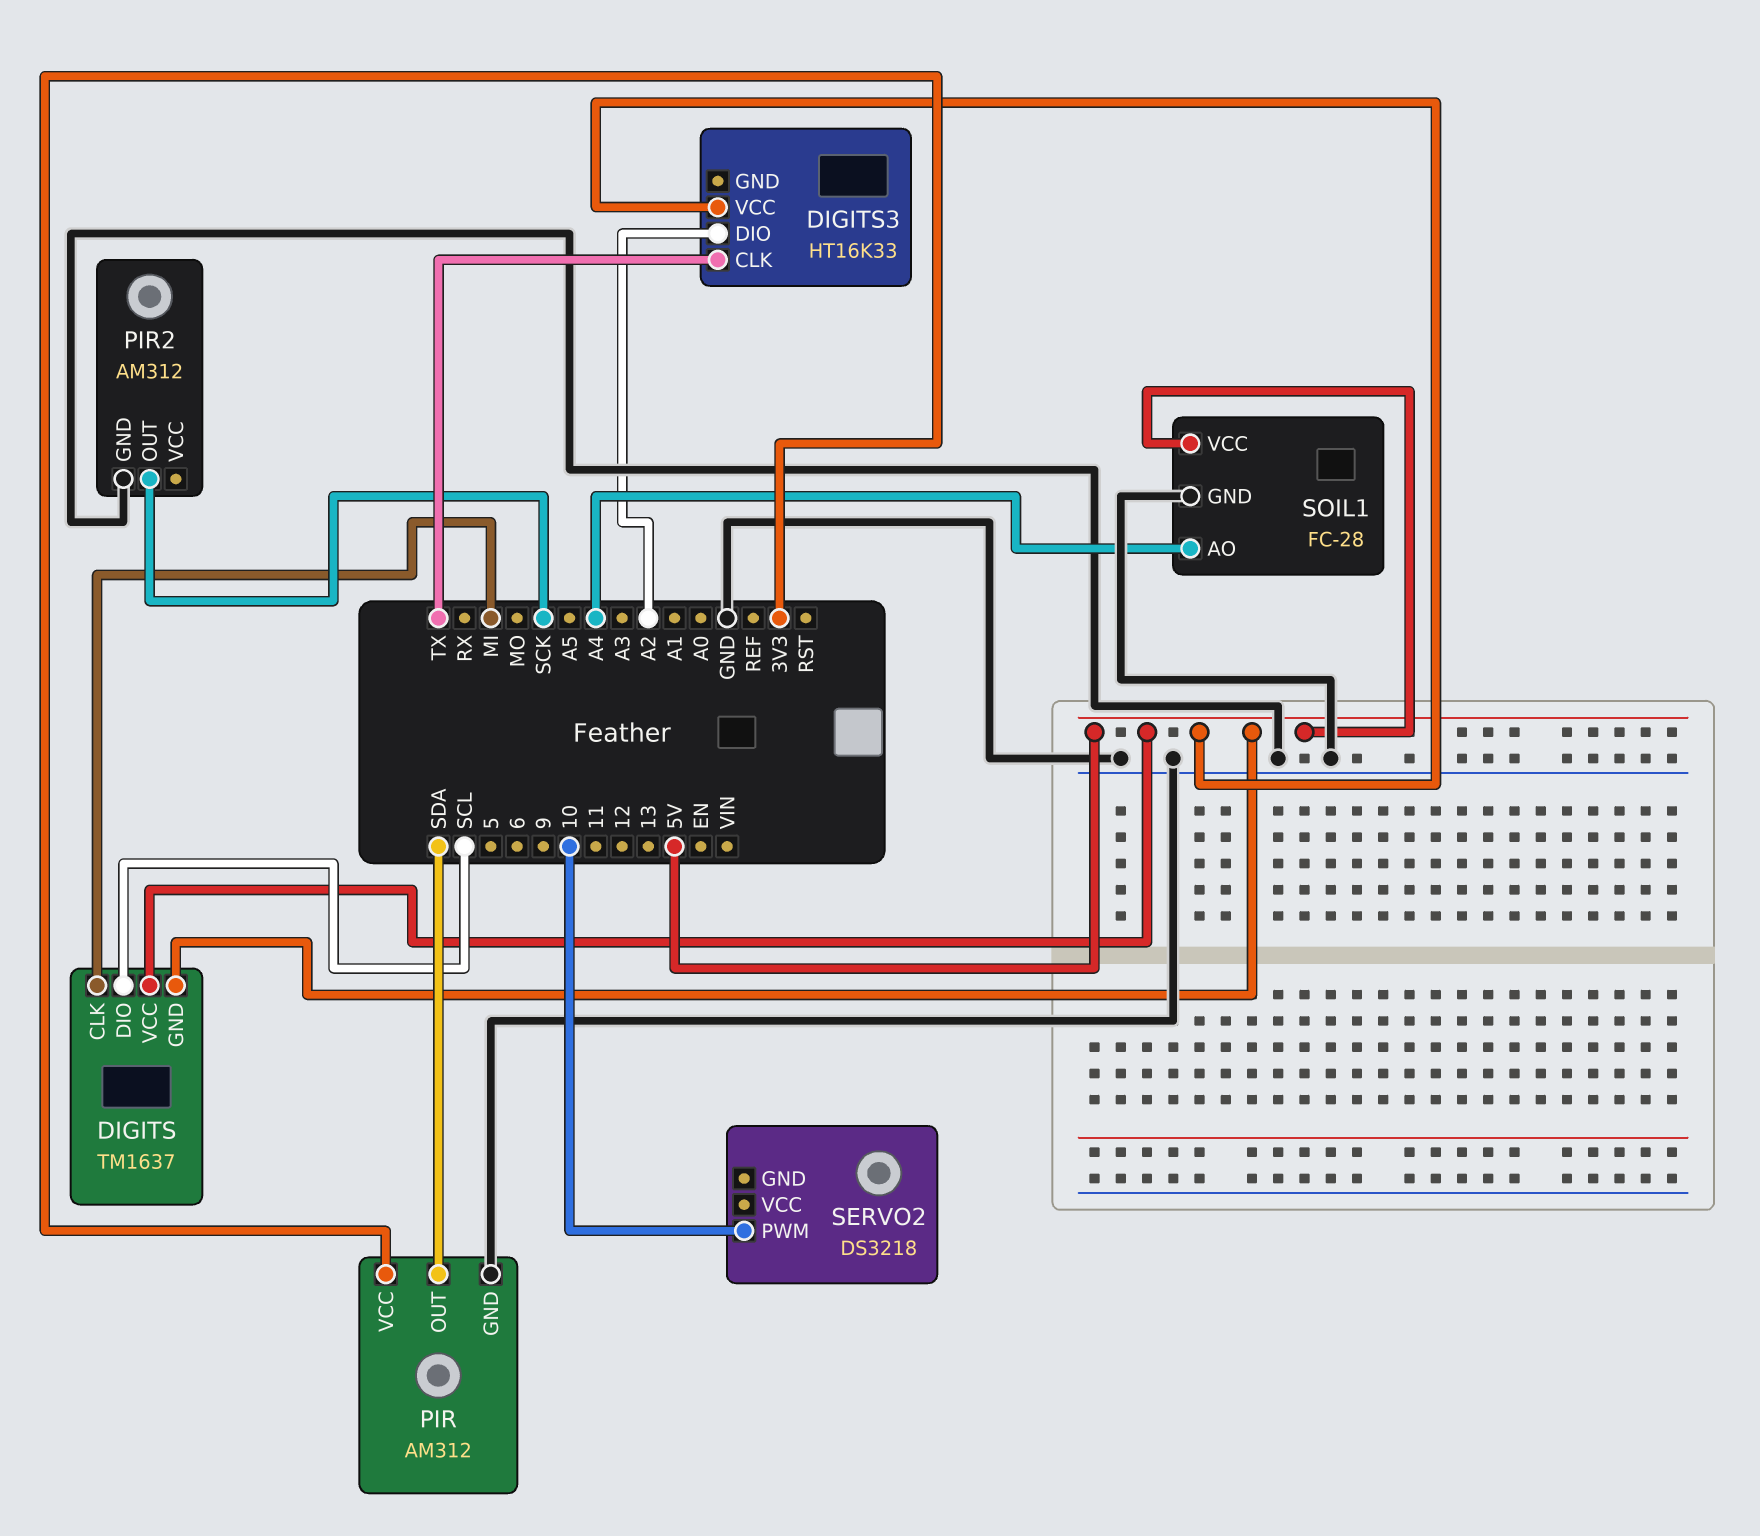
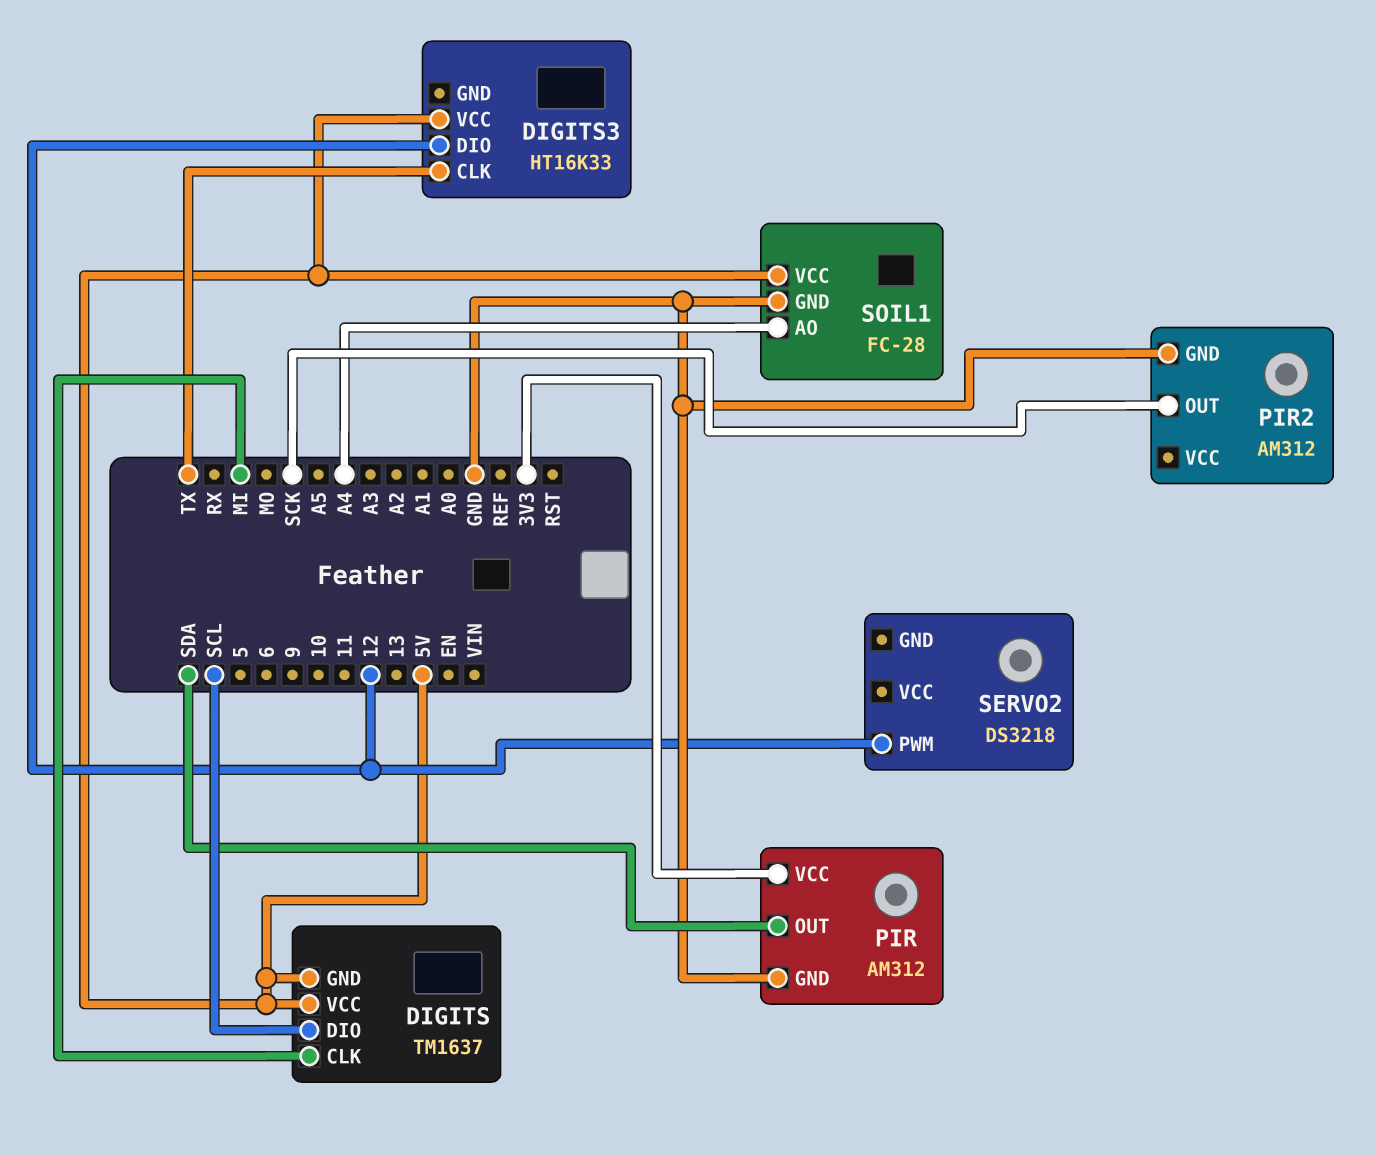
DIGITS3 pin DIO: A2 -> 12
SERVO2 pin PWM: 10 -> 12

